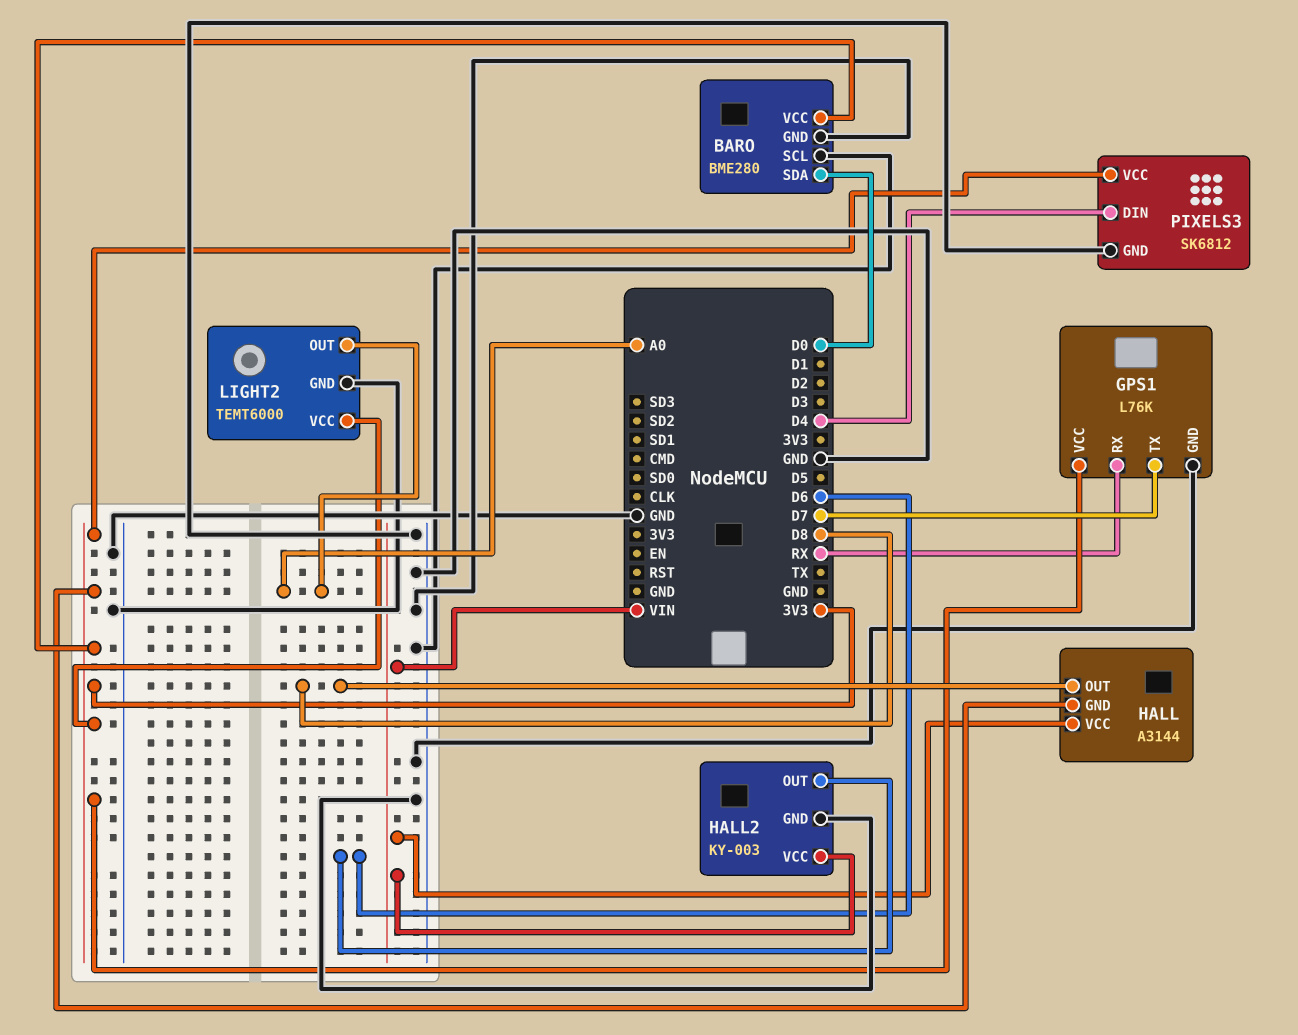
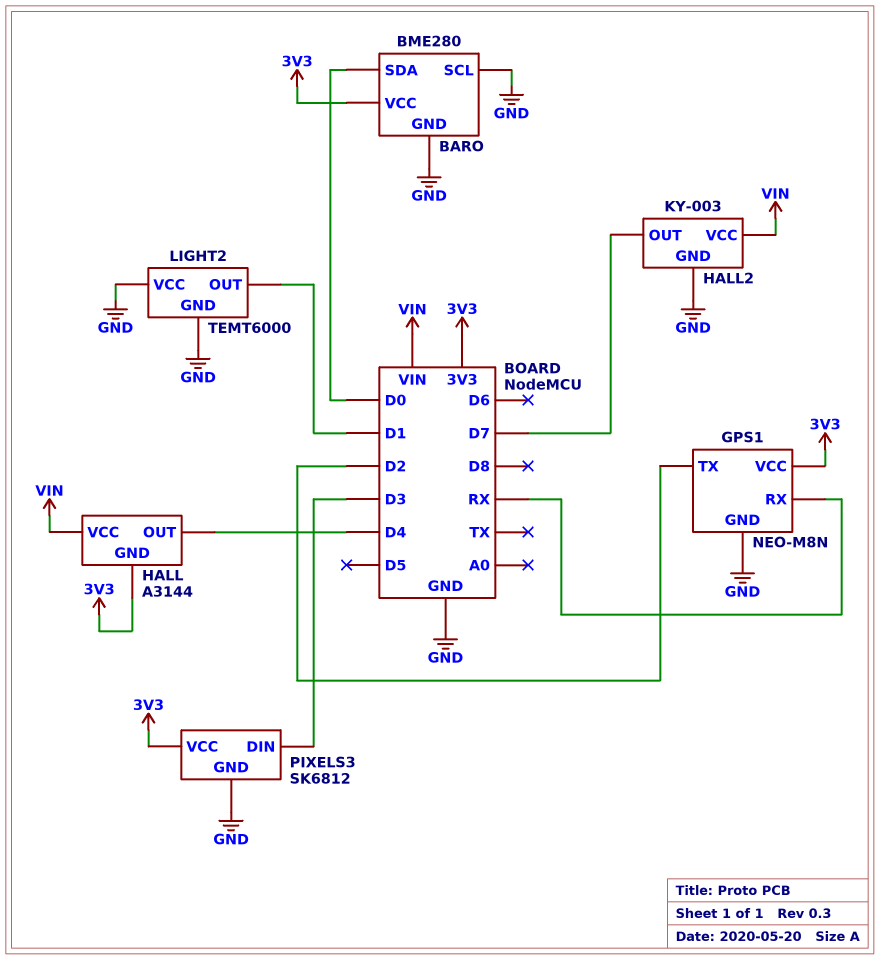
GPS1: L76K -> NEO-M8N
GPS1 pin TX: D7 -> D2
HALL pin OUT: D8 -> D4
HALL2 pin OUT: D6 -> D7
LIGHT2 pin OUT: A0 -> D1
LIGHT2 pin VCC: 3V3 -> GND
PIXELS3 pin DIN: D4 -> D3

